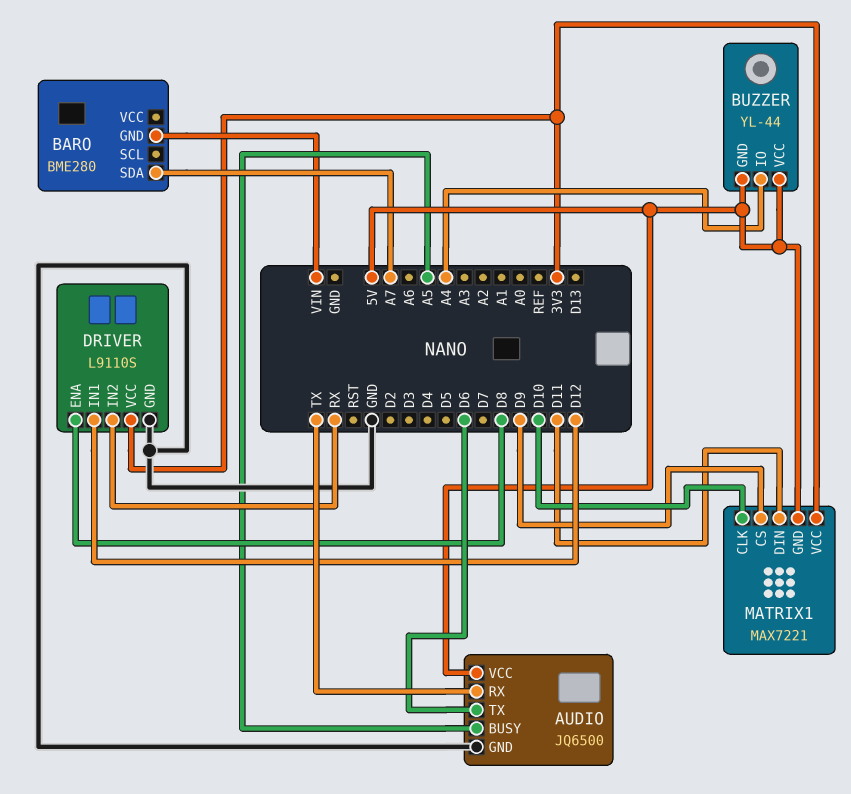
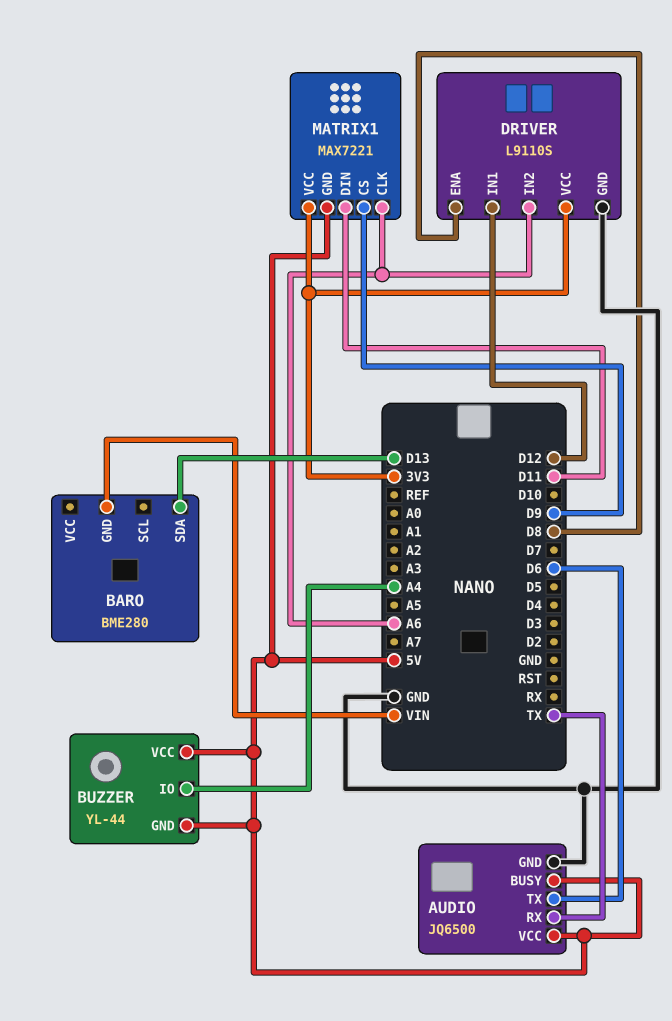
AUDIO pin BUSY: A5 -> 5V
BARO pin SDA: A7 -> D13
DRIVER pin IN2: RX -> A6
MATRIX1 pin CLK: D10 -> A6

